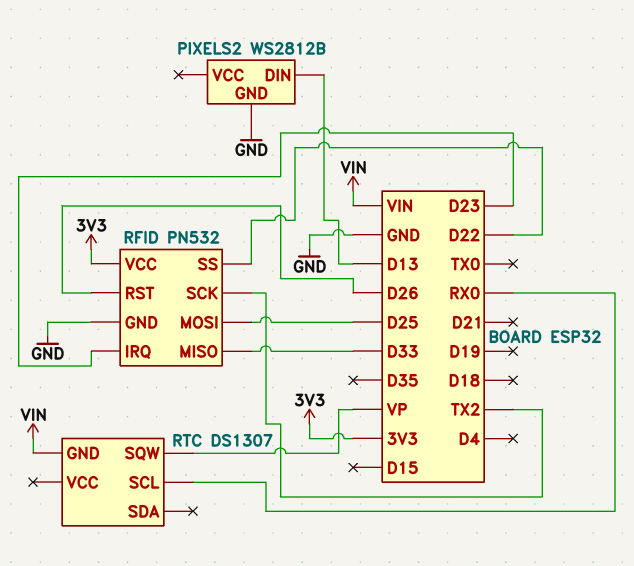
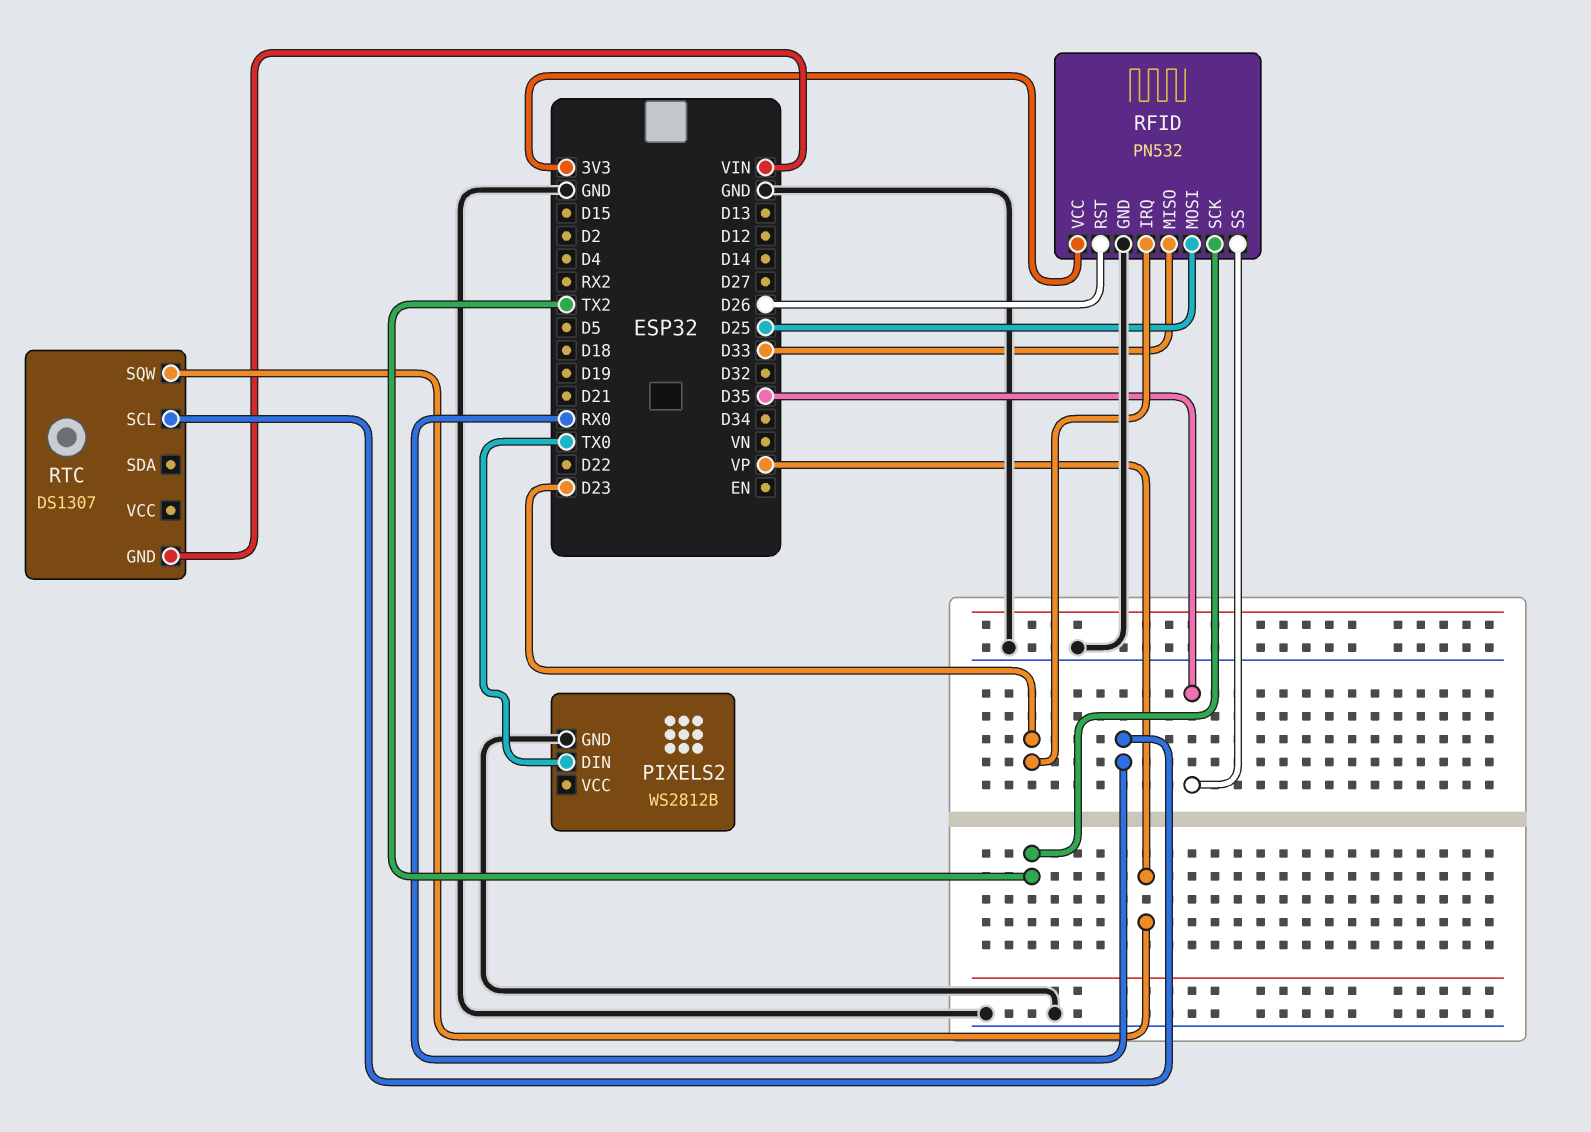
PIXELS2 pin DIN: D13 -> TX0
RFID pin SS: D22 -> D35

